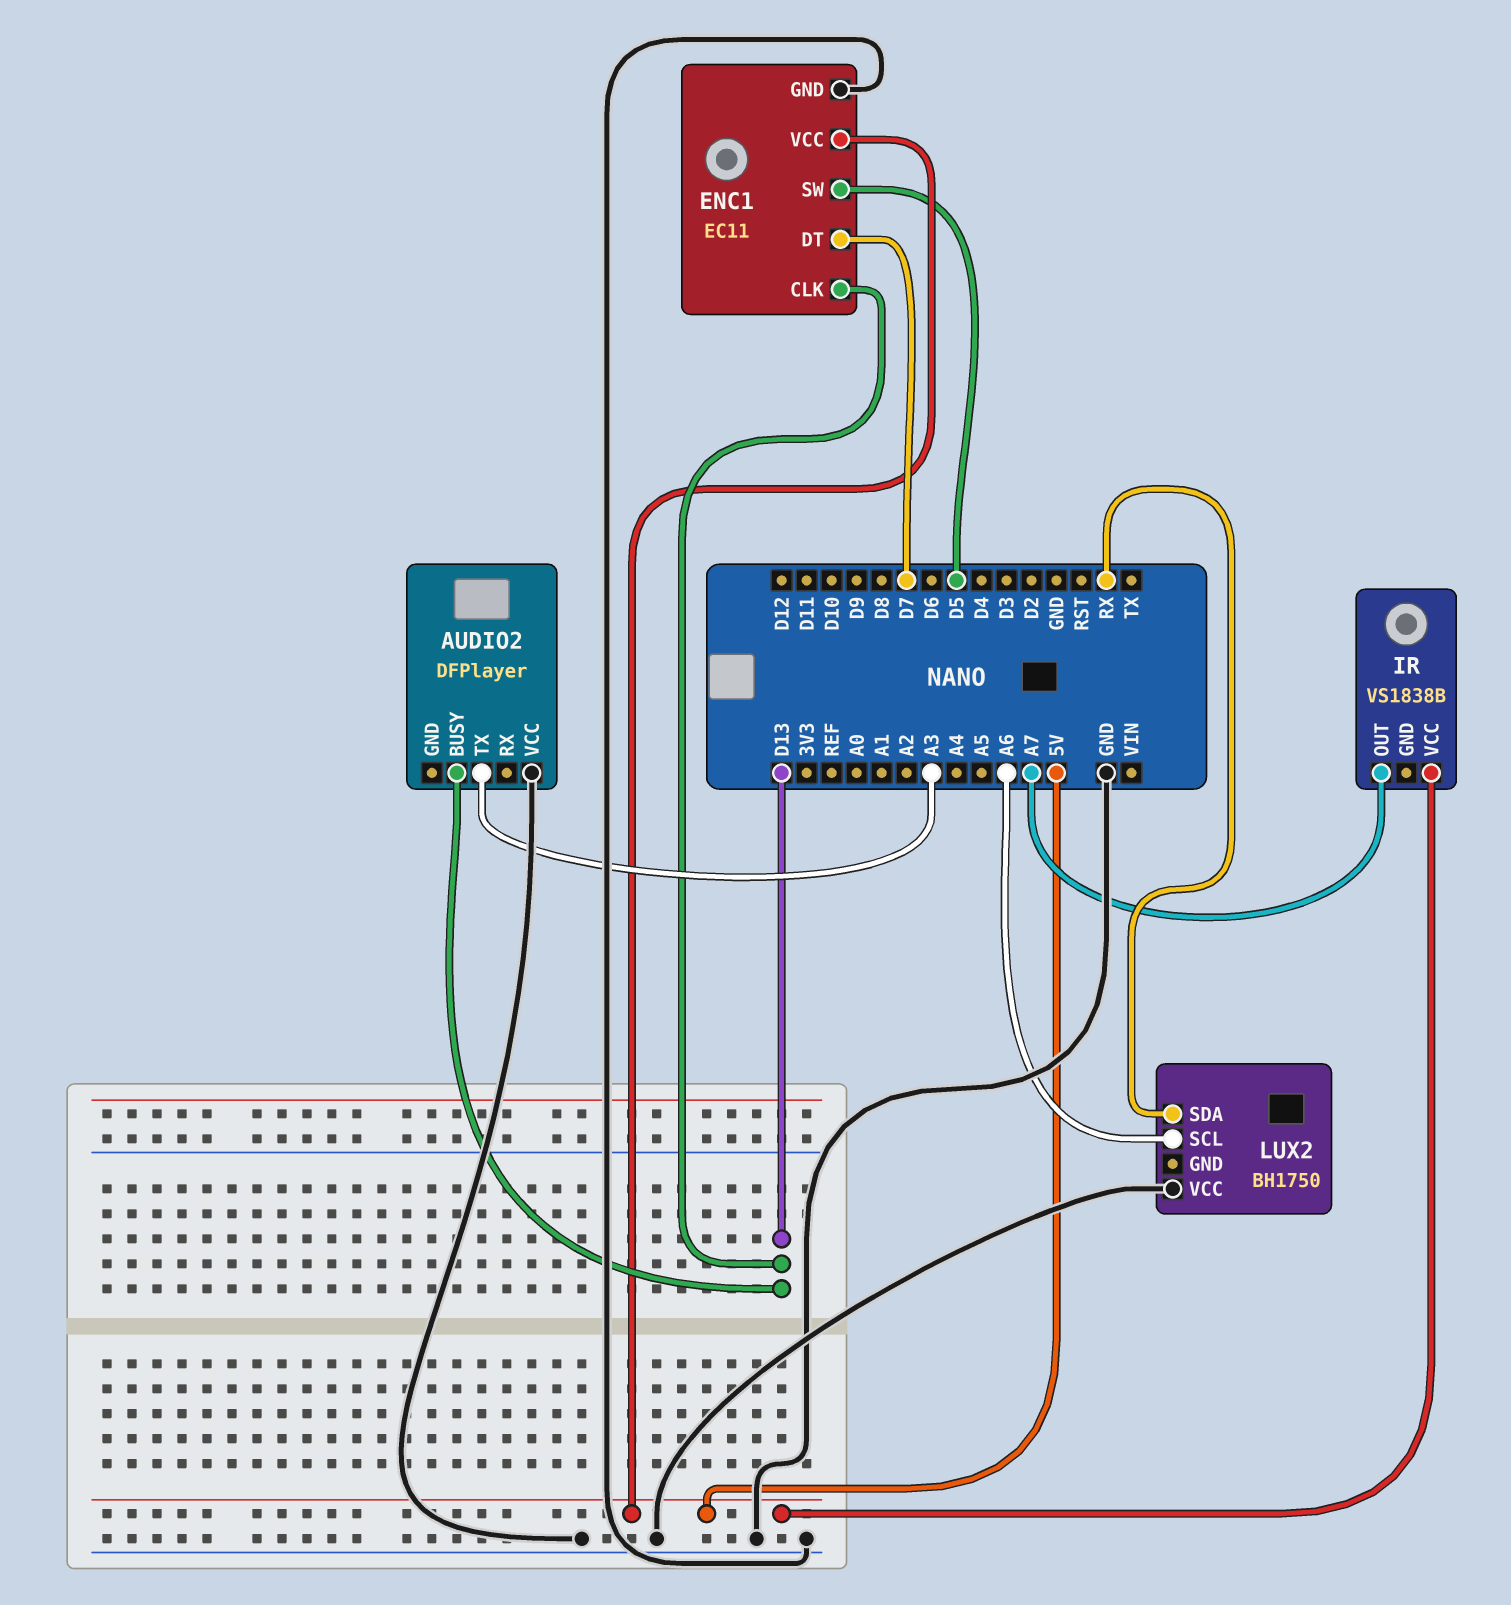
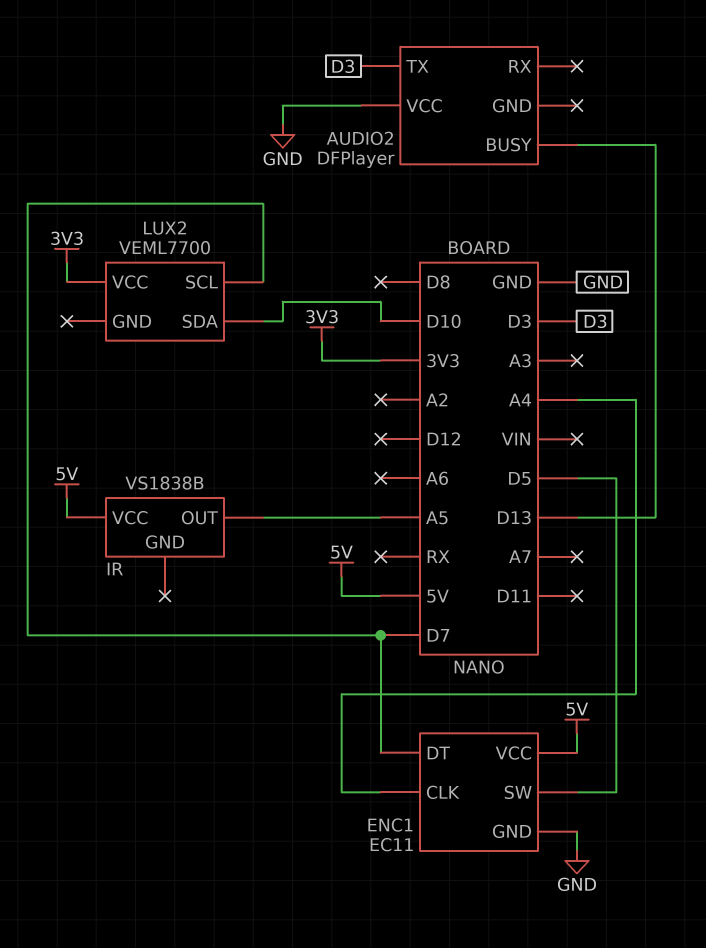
AUDIO2 pin TX: A3 -> D3
ENC1 pin CLK: D13 -> A4
IR pin OUT: A7 -> A5
LUX2: BH1750 -> VEML7700
LUX2 pin SCL: A6 -> D7
LUX2 pin SDA: RX -> D10
LUX2 pin VCC: GND -> 3V3

